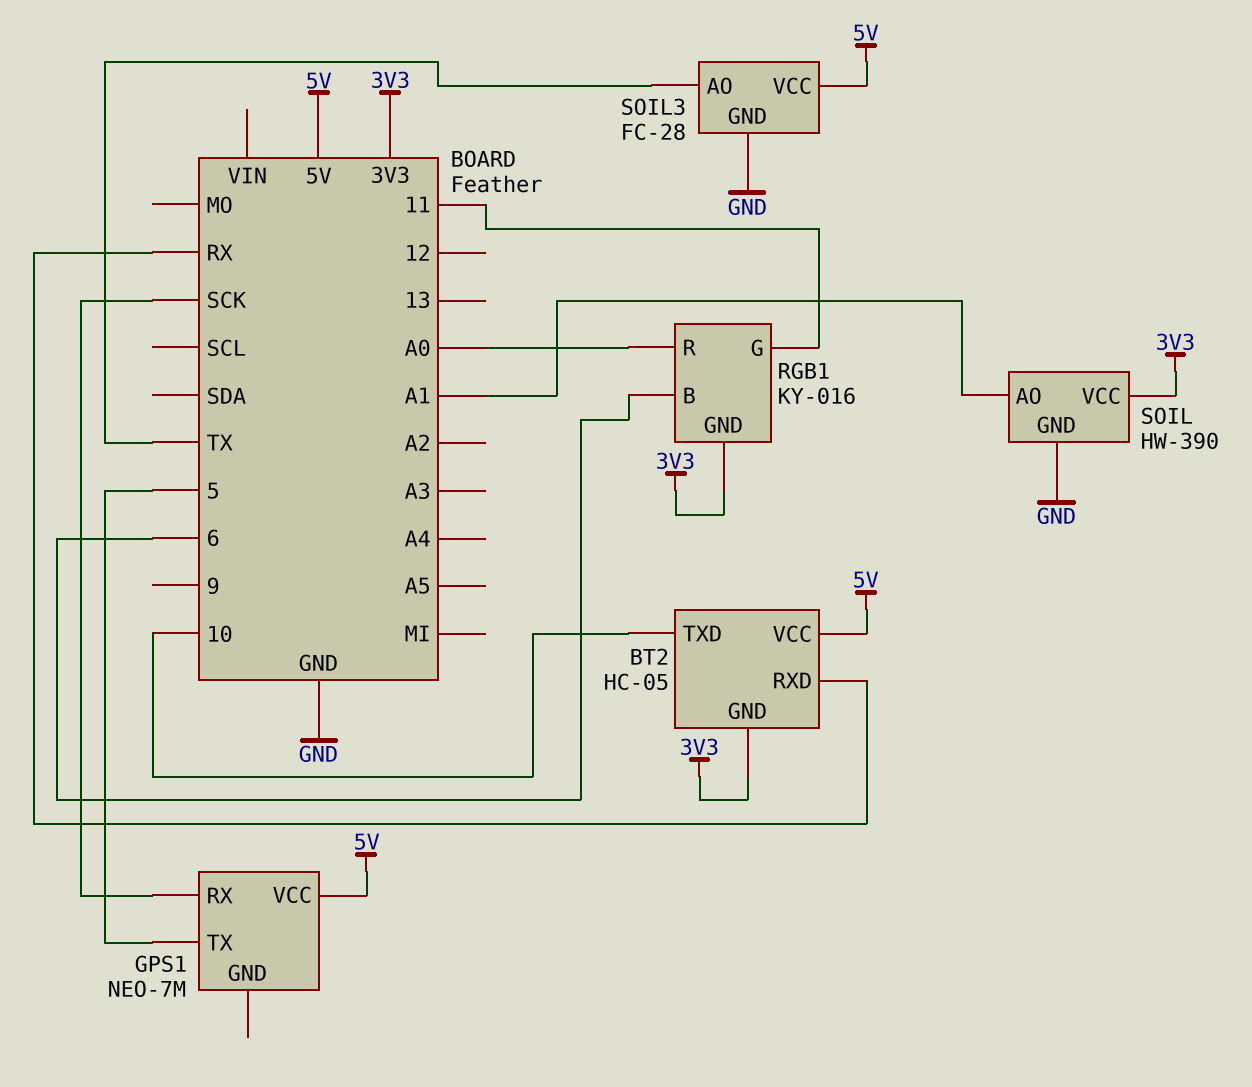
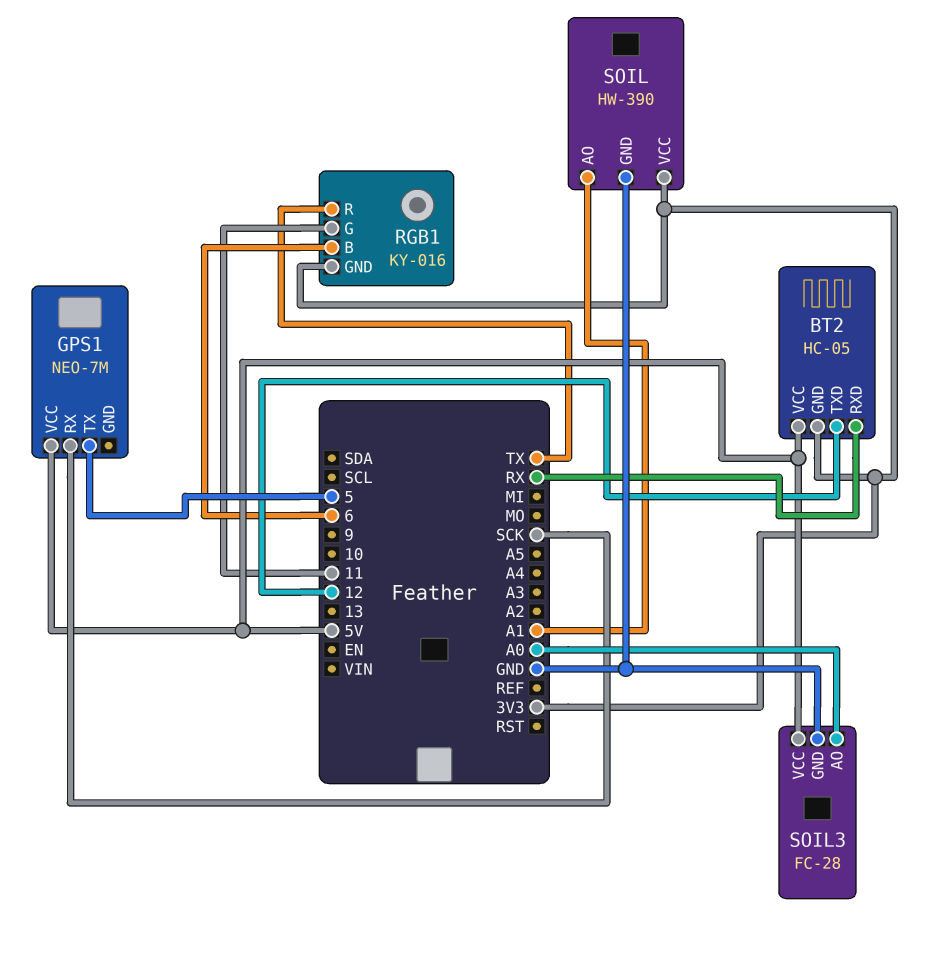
BT2 pin TXD: 10 -> 12
RGB1 pin R: A0 -> TX
SOIL3 pin AO: TX -> A0

